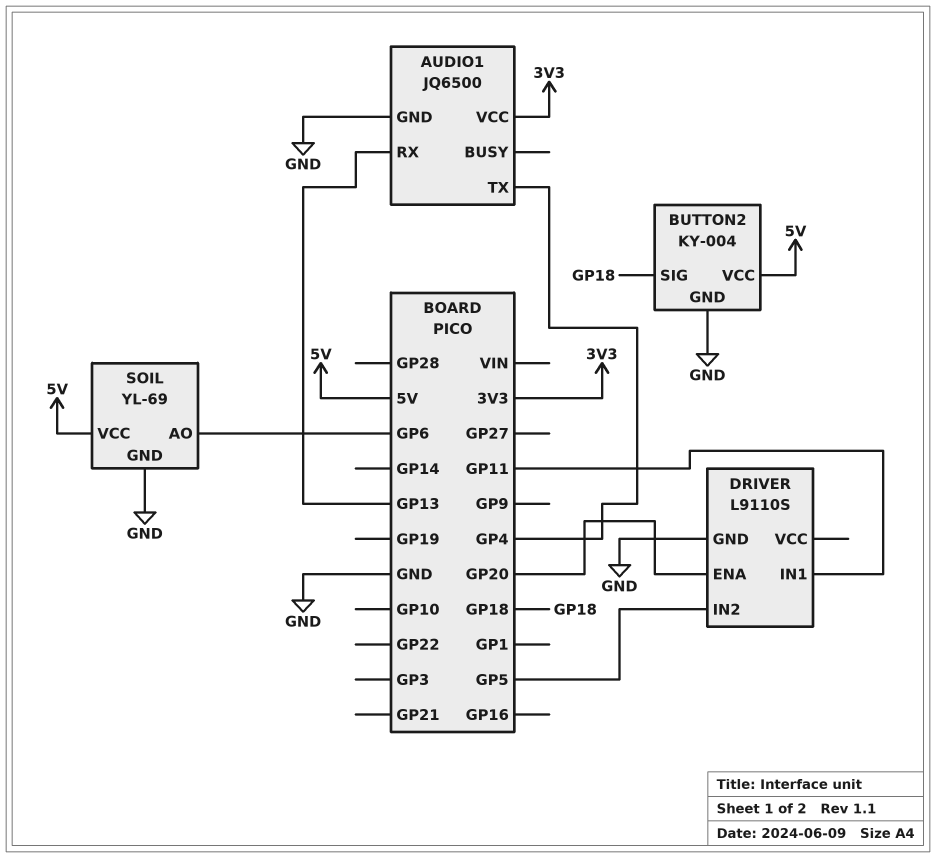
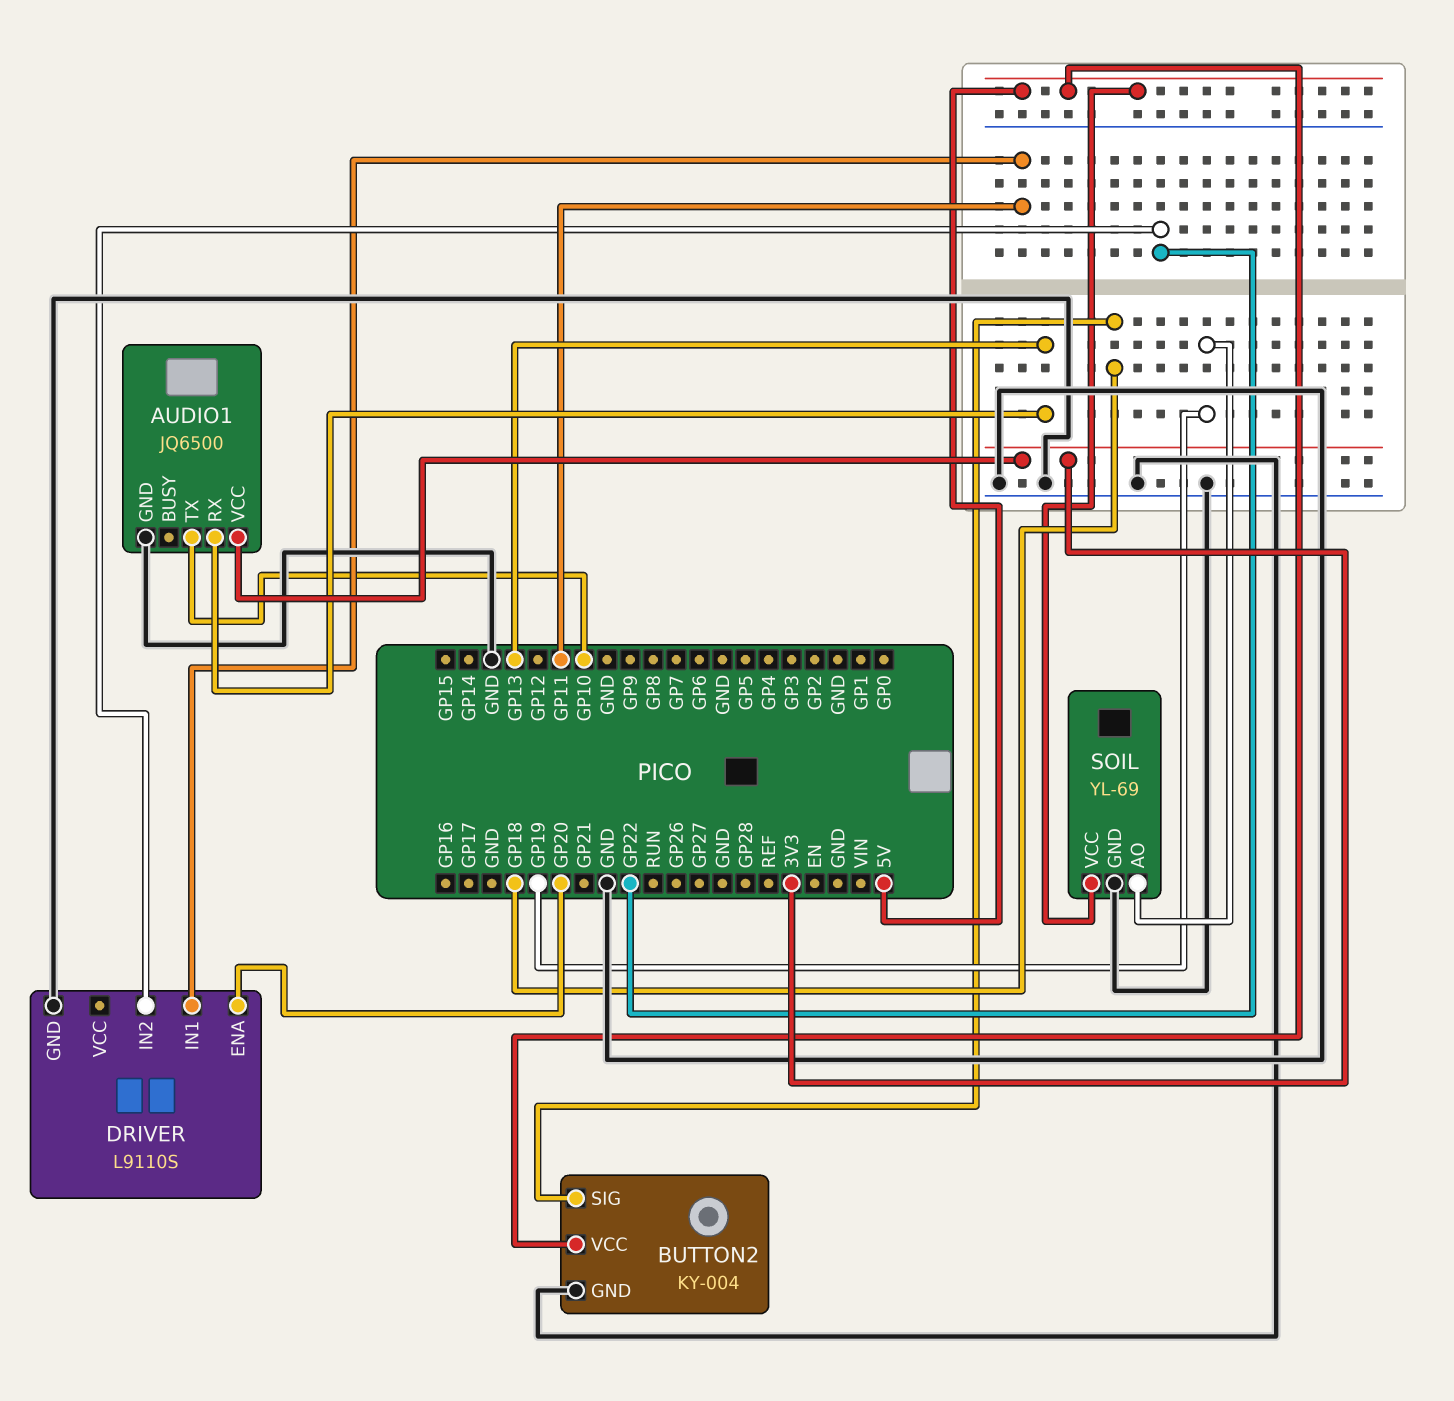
AUDIO1 pin TX: GP4 -> GP10
DRIVER pin IN2: GP5 -> GP22
SOIL pin AO: GP6 -> GP19

